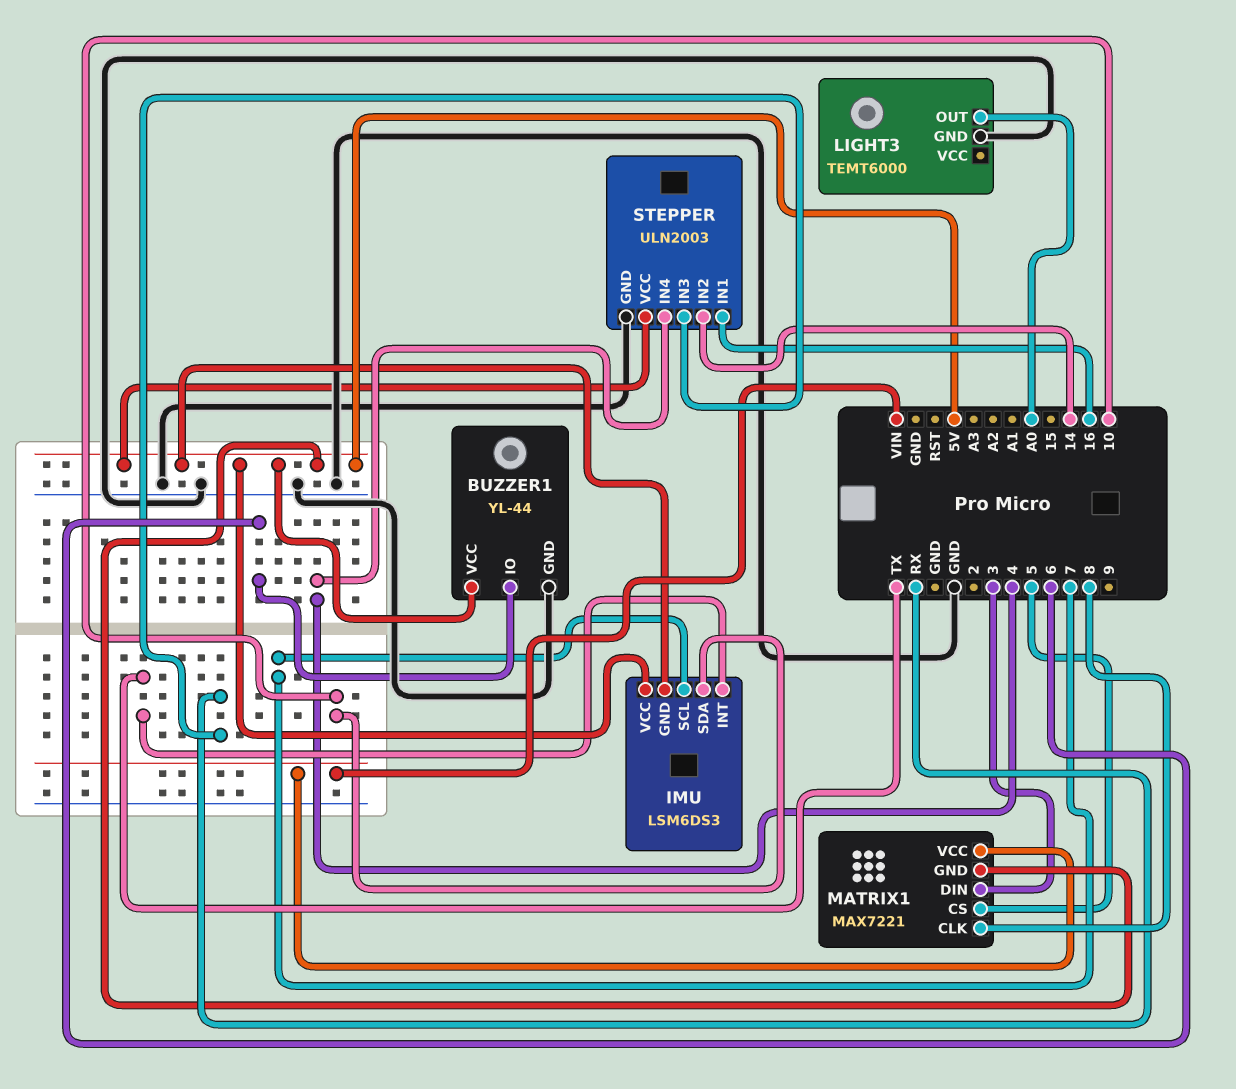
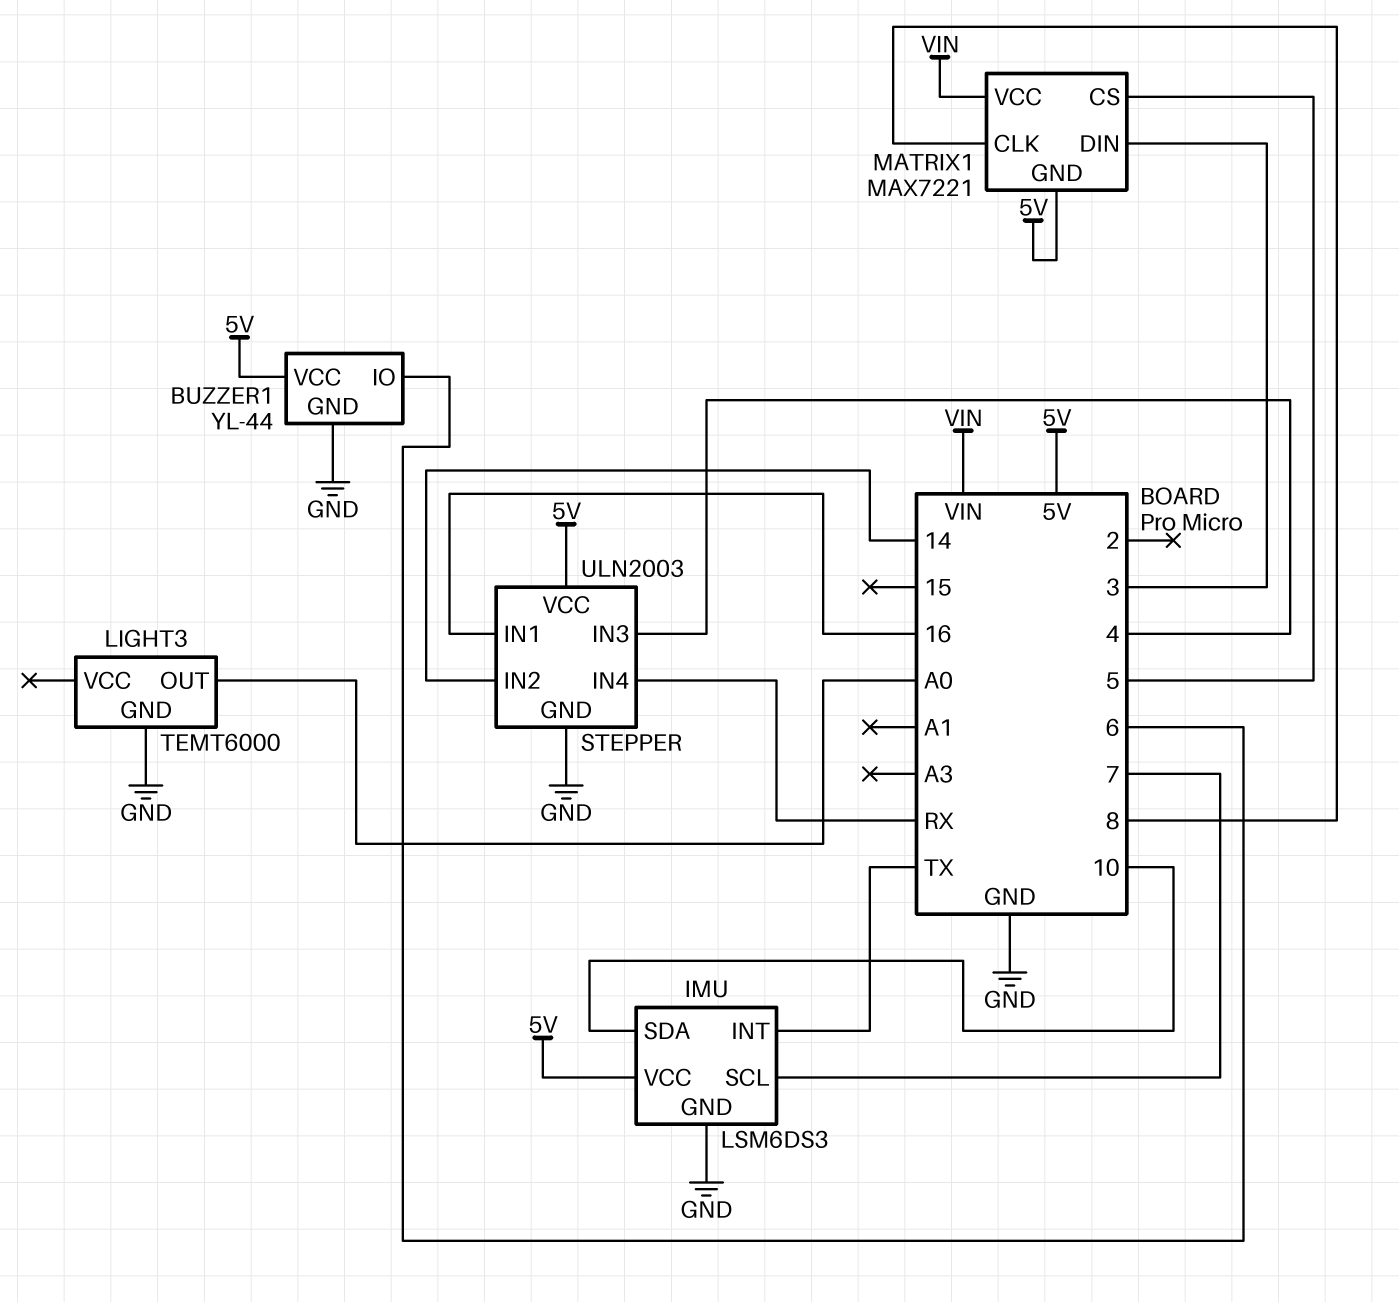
IMU pin GND: 5V -> GND
STEPPER pin IN3: RX -> 4
STEPPER pin IN4: 4 -> RX

